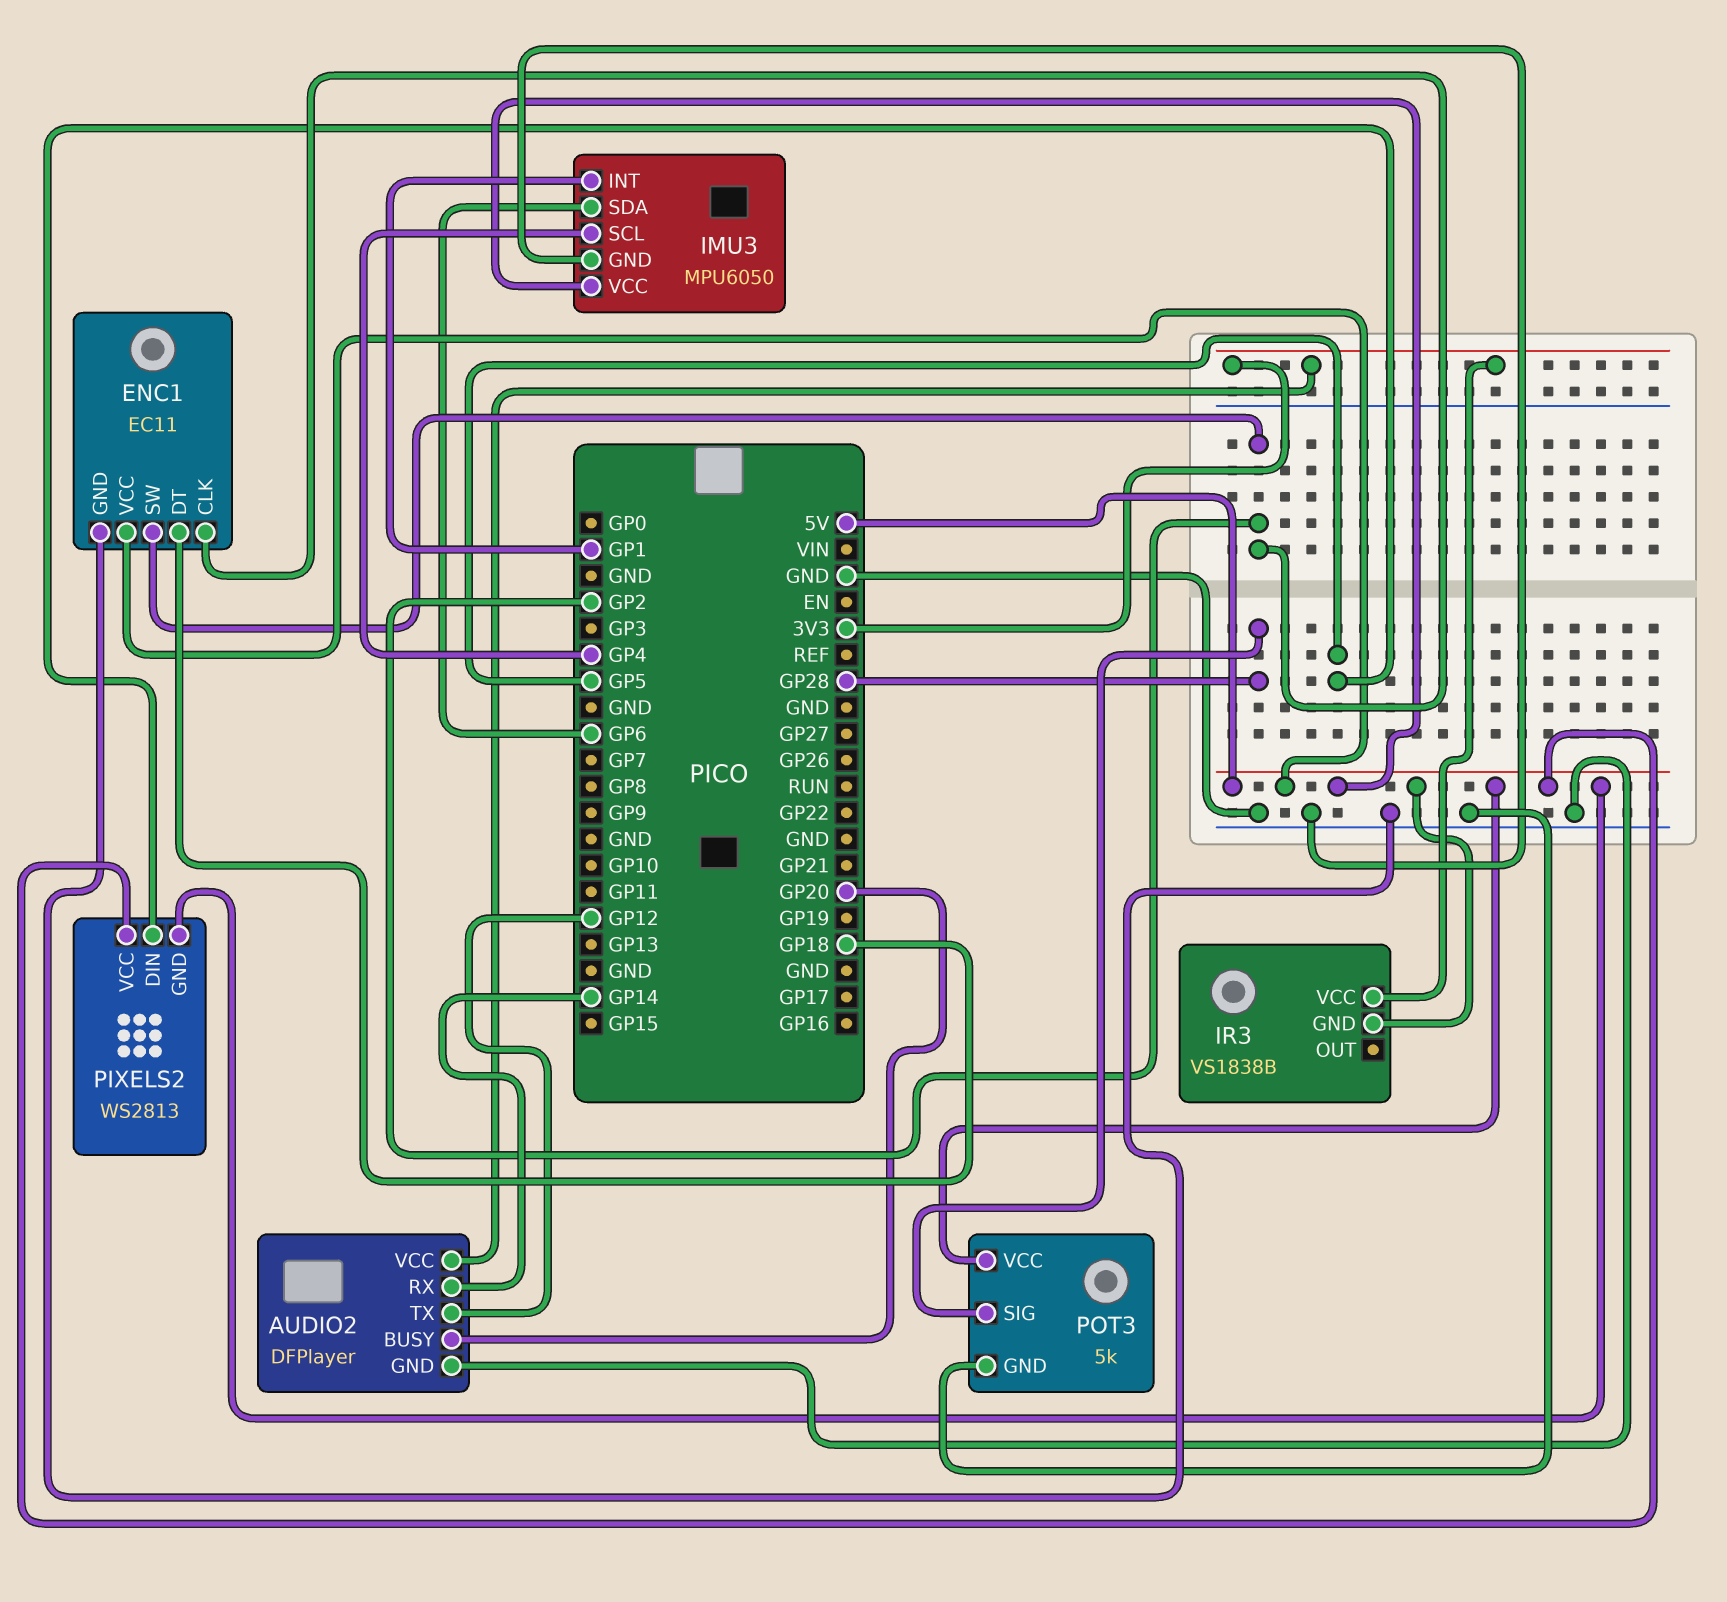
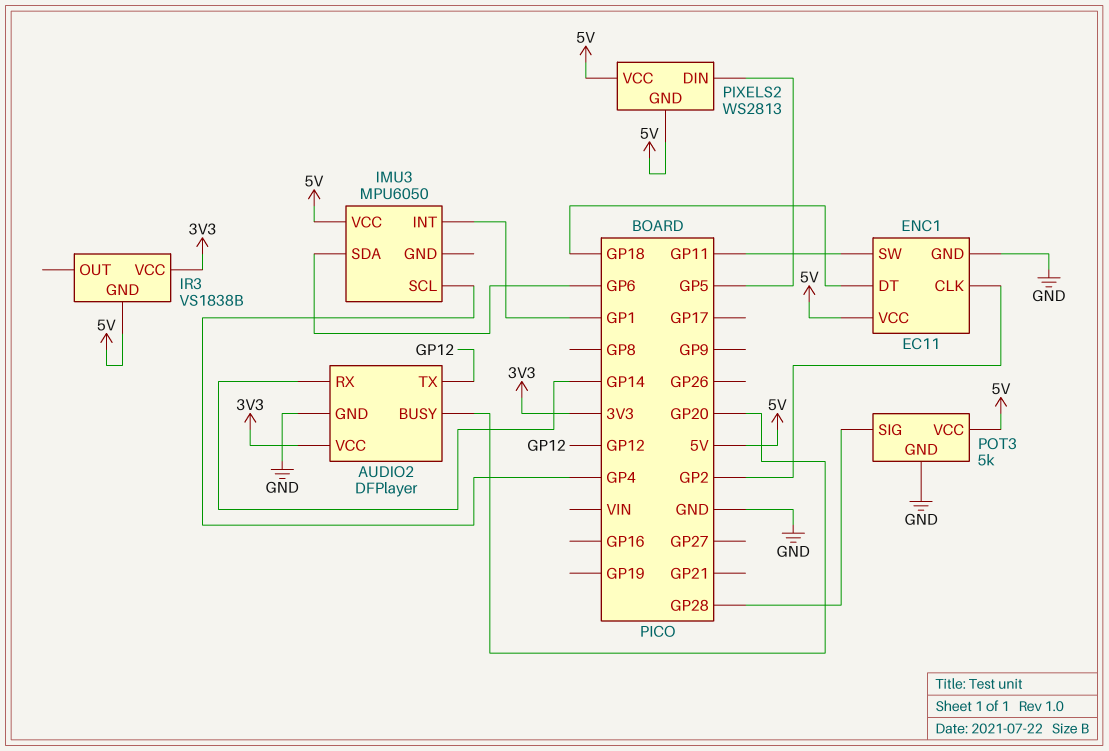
ENC1 pin SW: GP2 -> GP11
IMU3 pin GND: GND -> none

